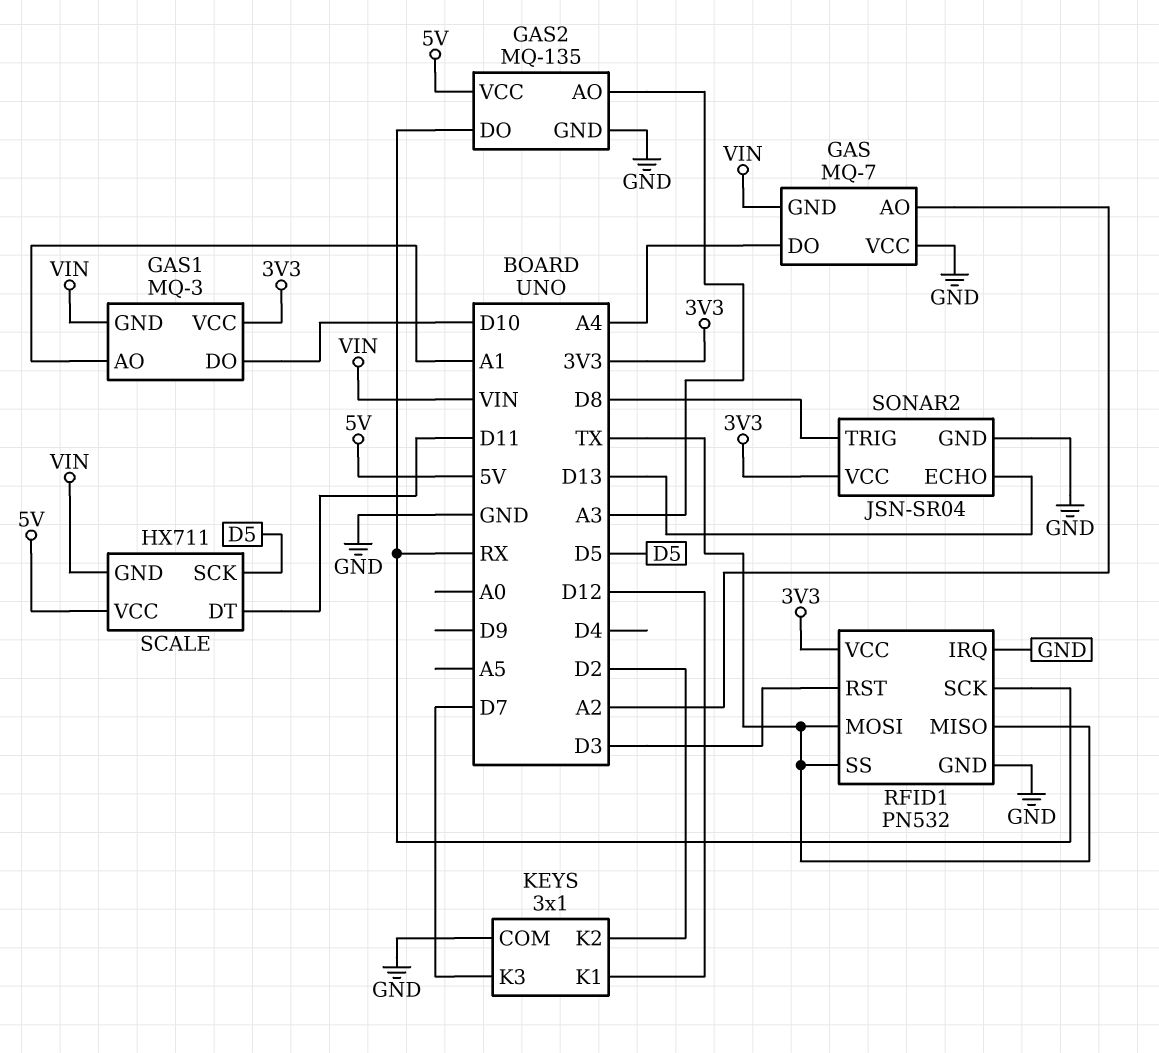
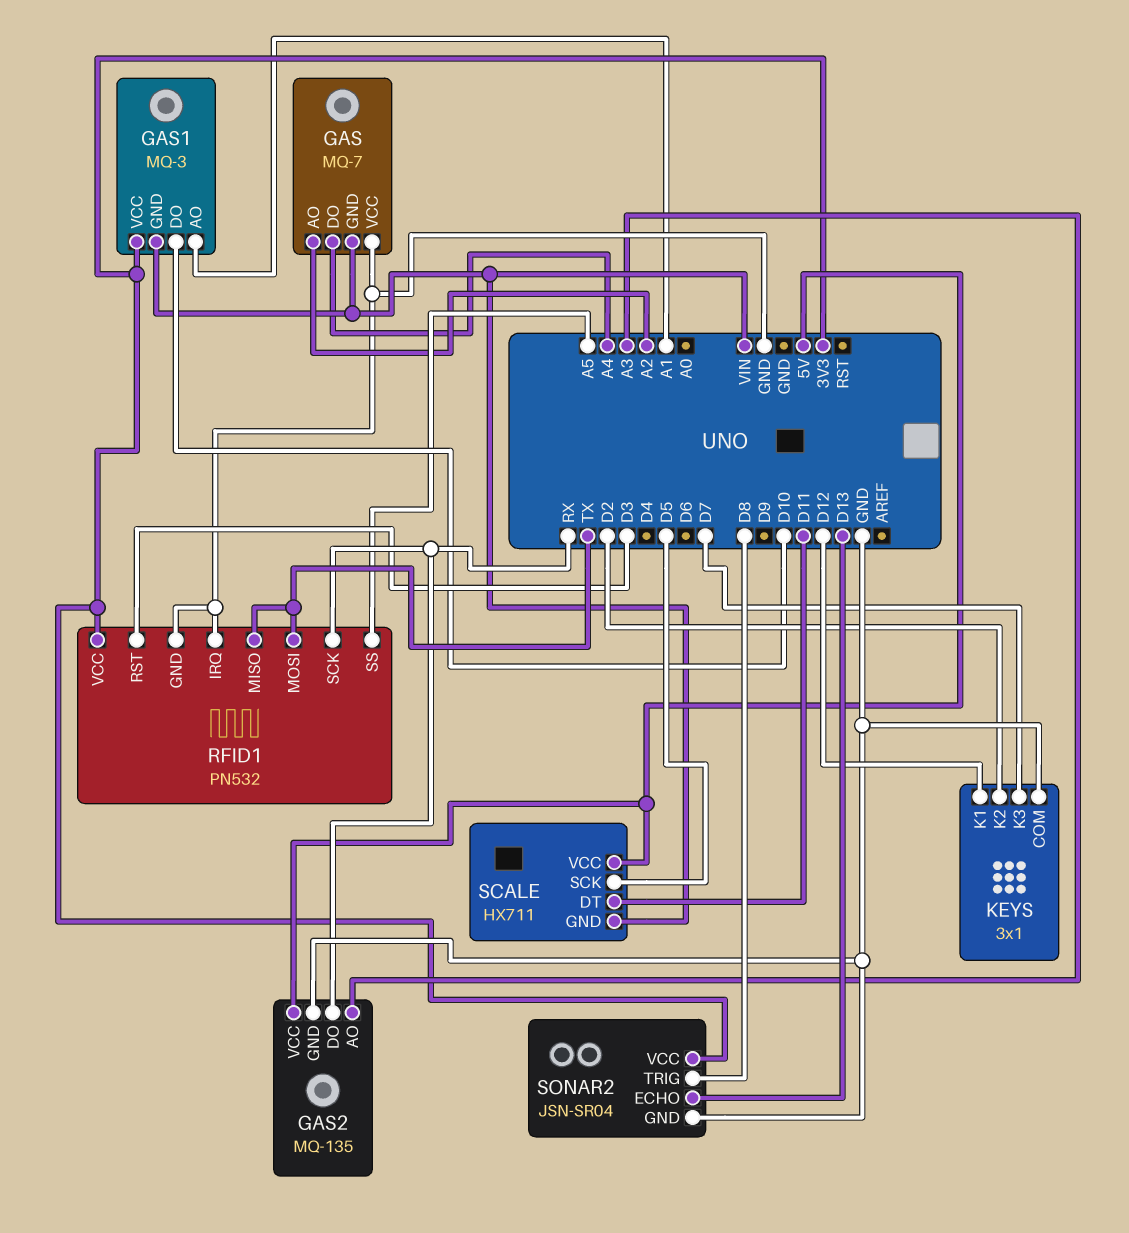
RFID1 pin SS: TX -> A5

